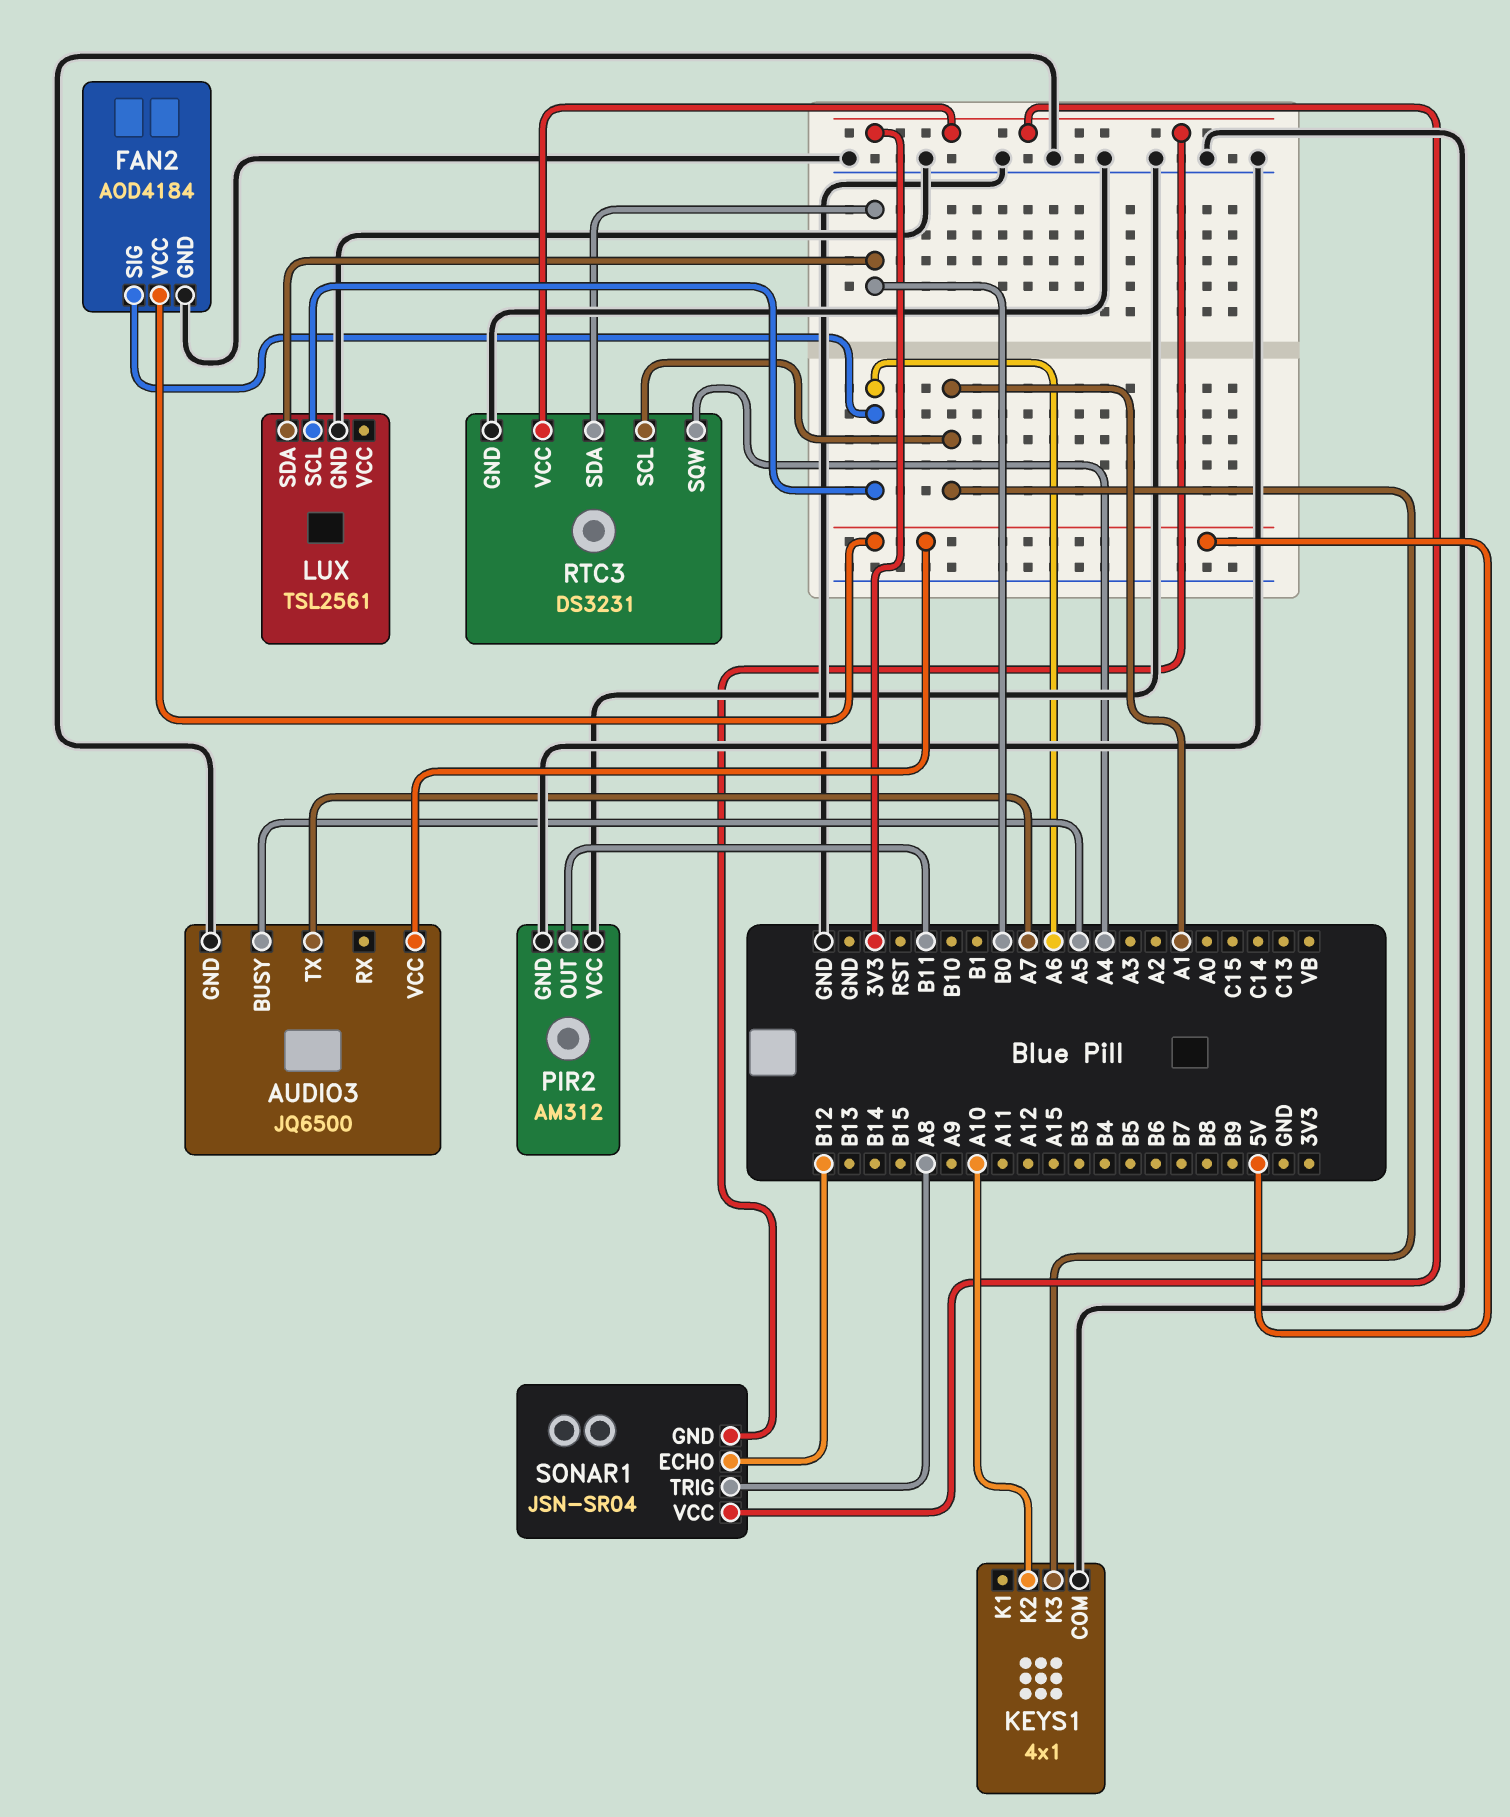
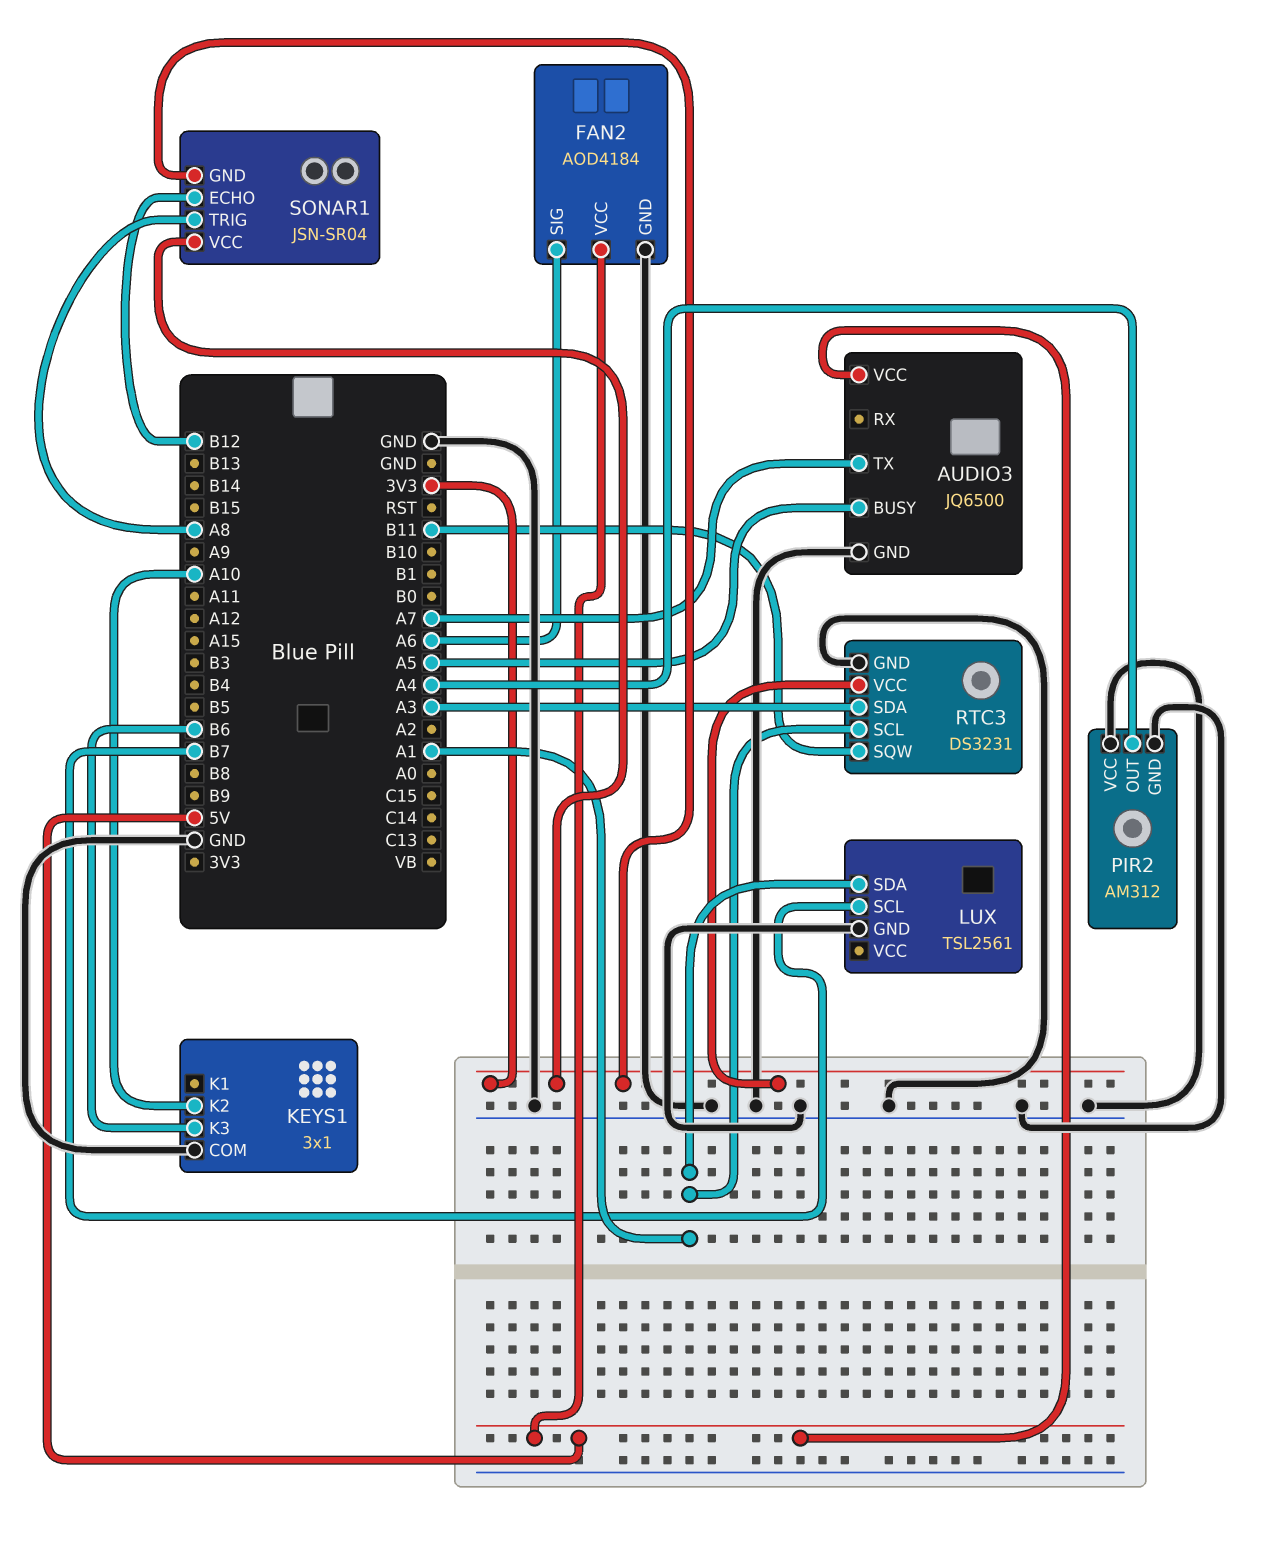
KEYS1: 4x1 -> 3x1
KEYS1 pin K3: A1 -> B6
LUX pin SCL: A6 -> B7
LUX pin SDA: B0 -> A1
PIR2 pin OUT: B11 -> A4
RTC3 pin SDA: B0 -> A3
RTC3 pin SQW: A4 -> B11

